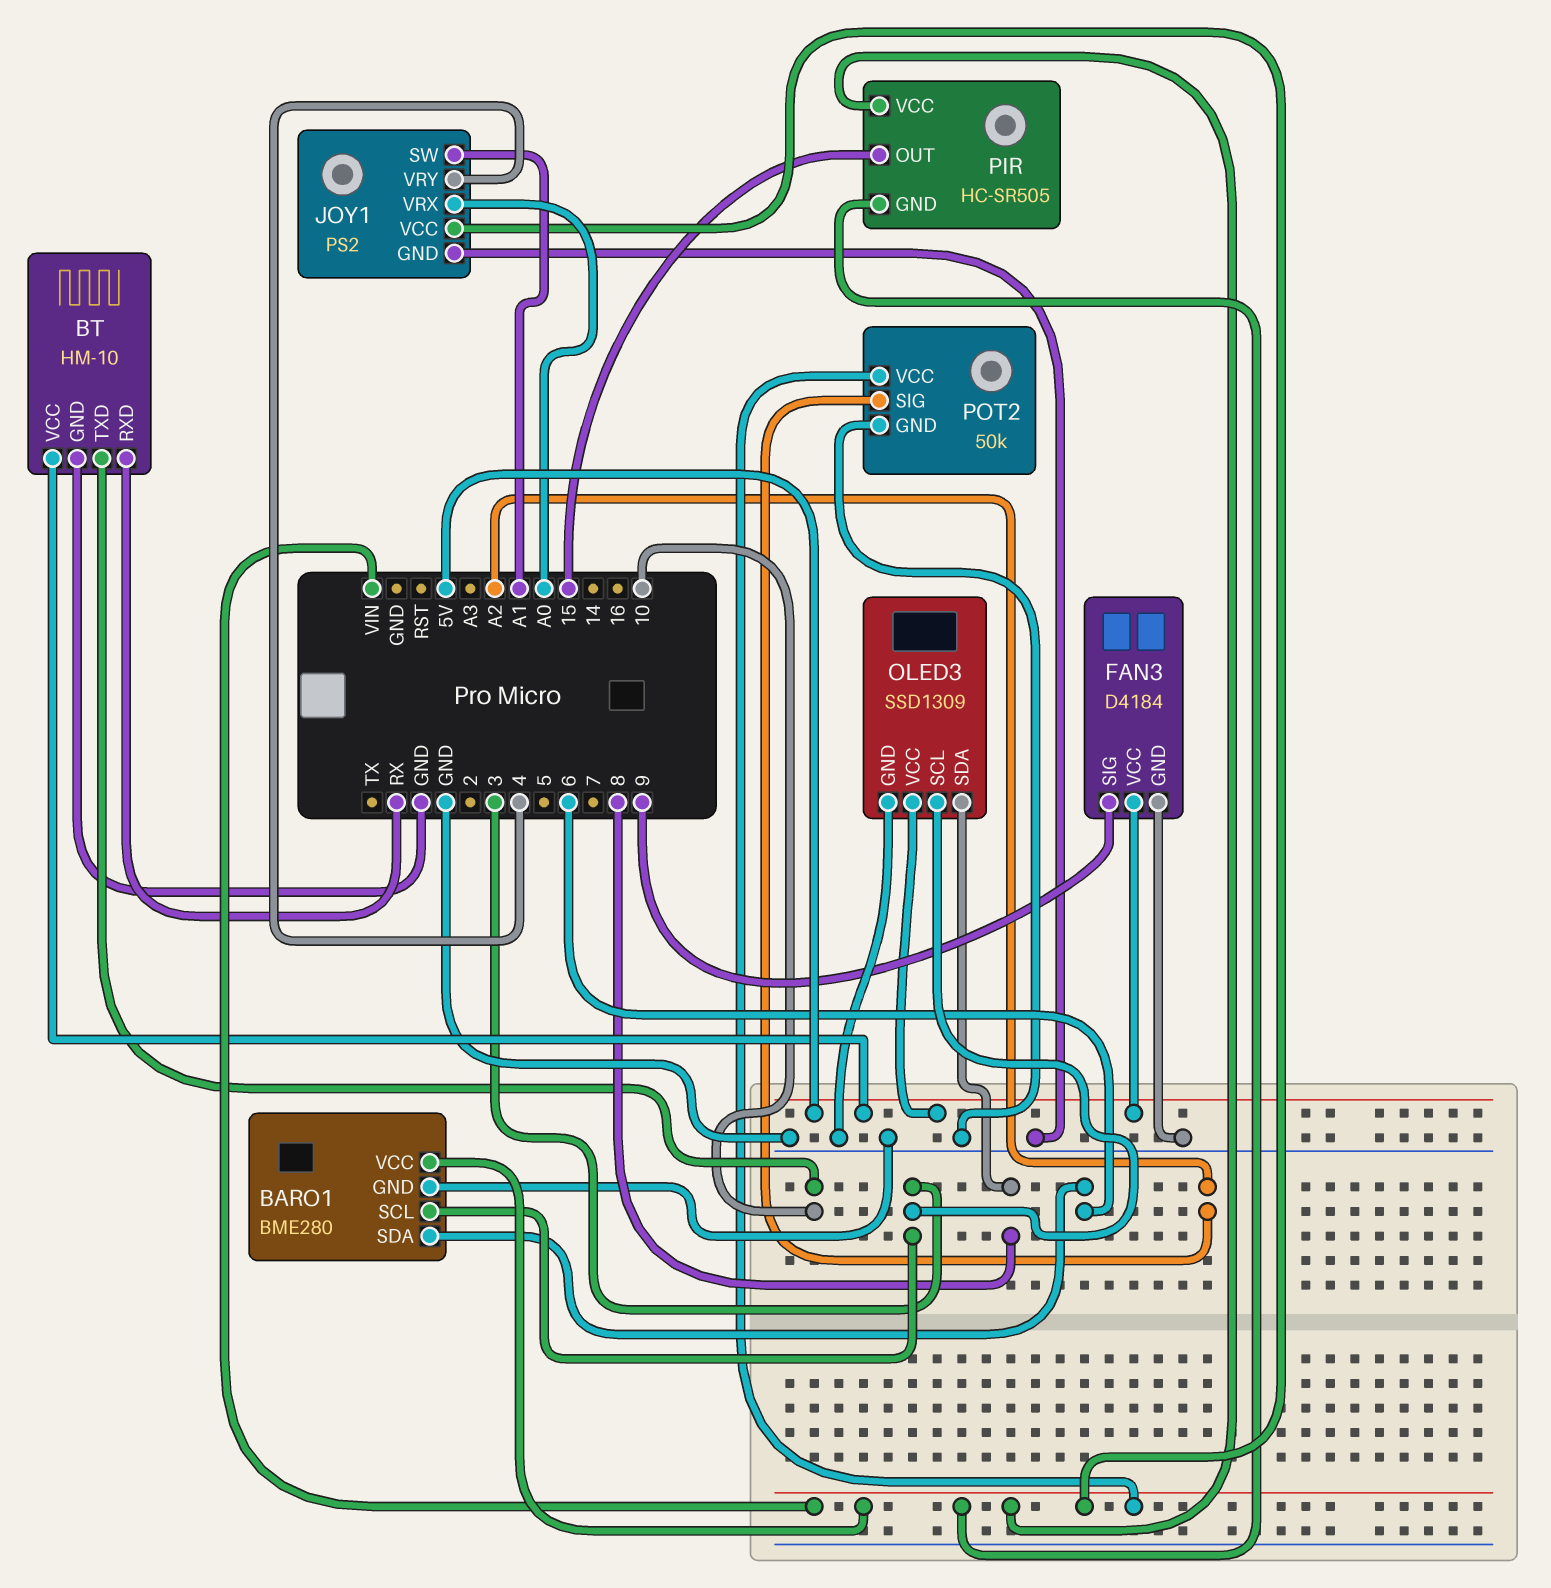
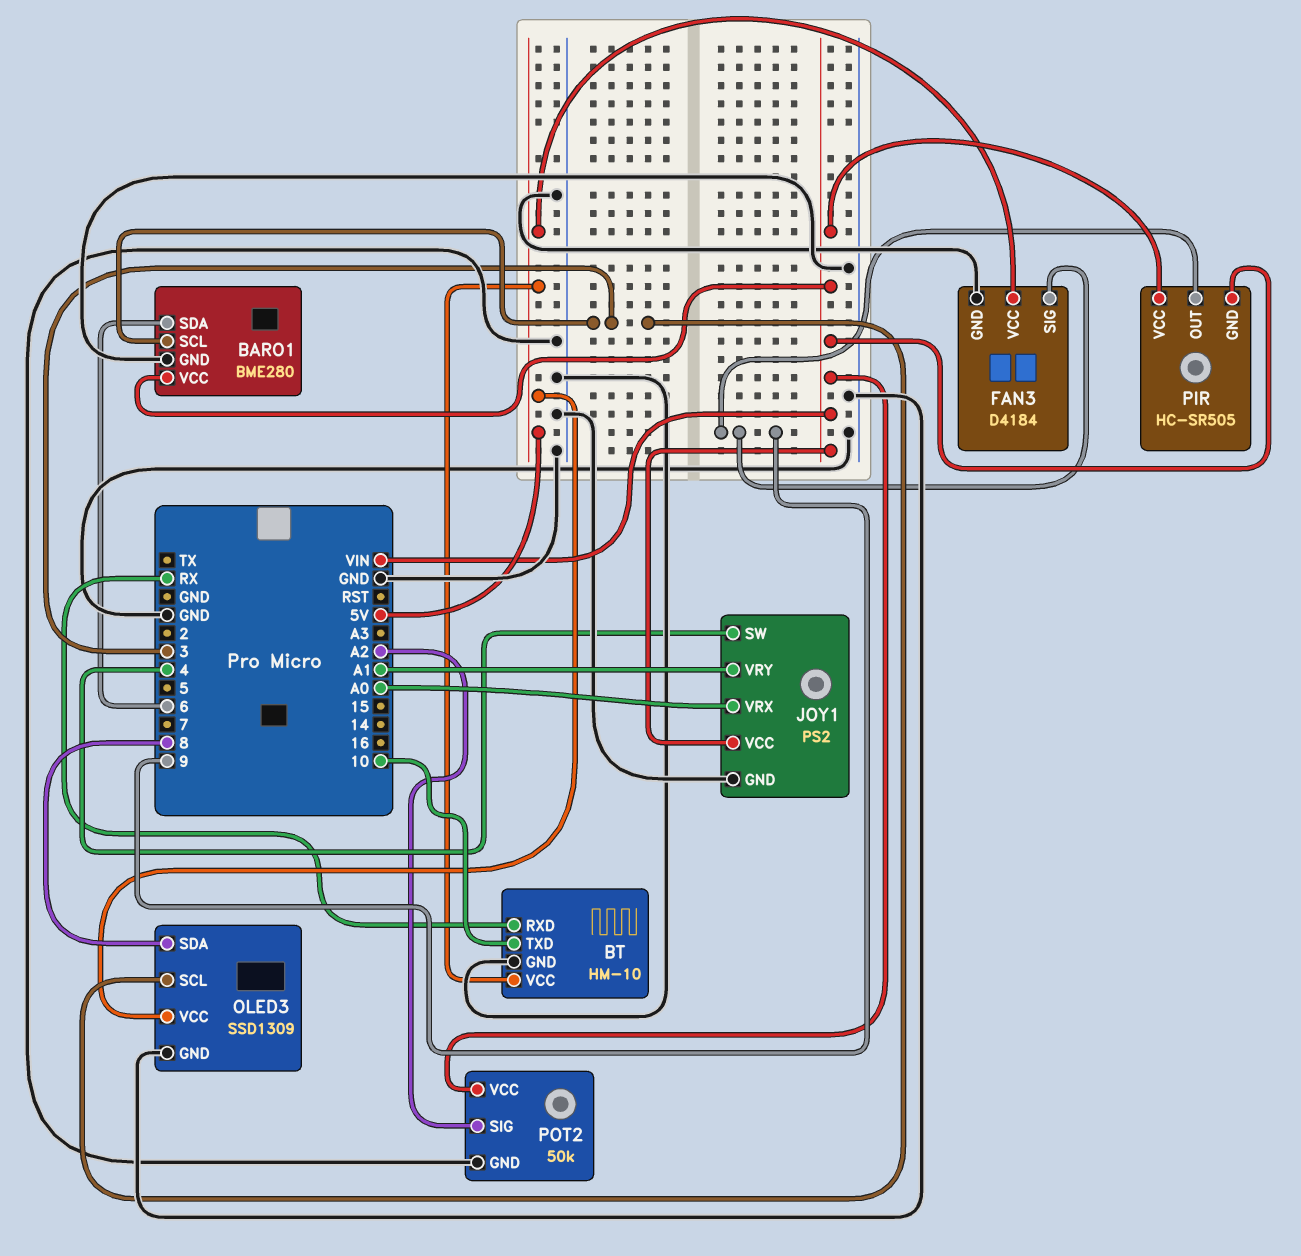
JOY1 pin SW: A1 -> 4
JOY1 pin VRY: 4 -> A1
PIR pin OUT: 15 -> 9

